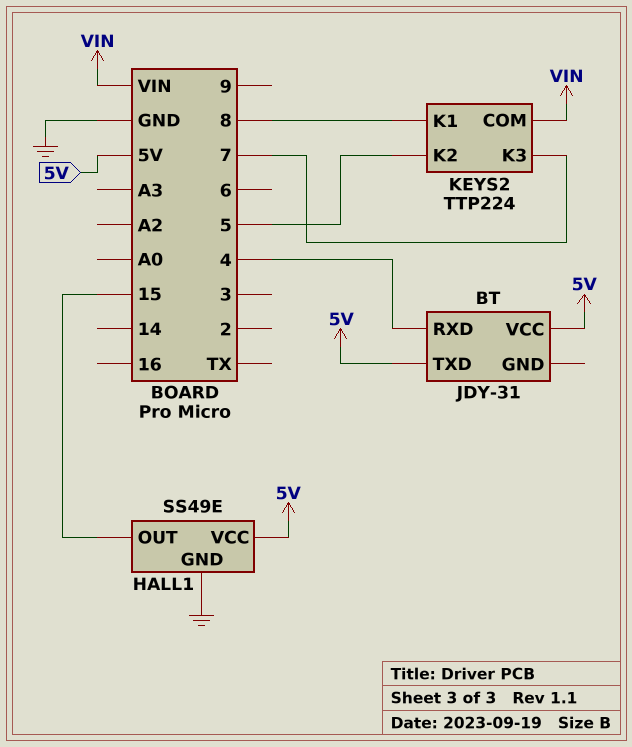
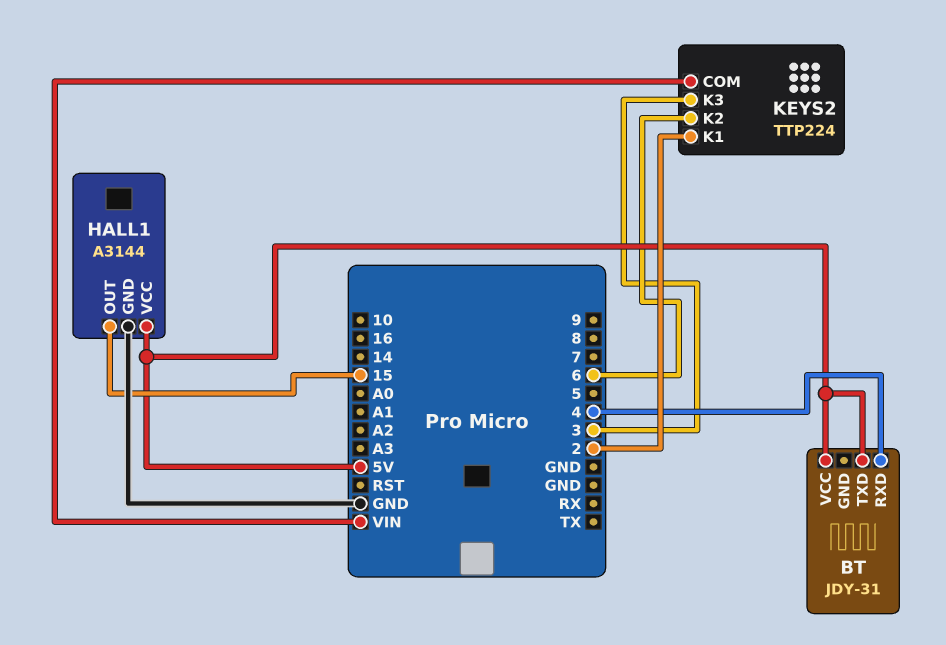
HALL1: SS49E -> A3144
KEYS2 pin K1: 8 -> 2
KEYS2 pin K2: 5 -> 6
KEYS2 pin K3: 7 -> 3

